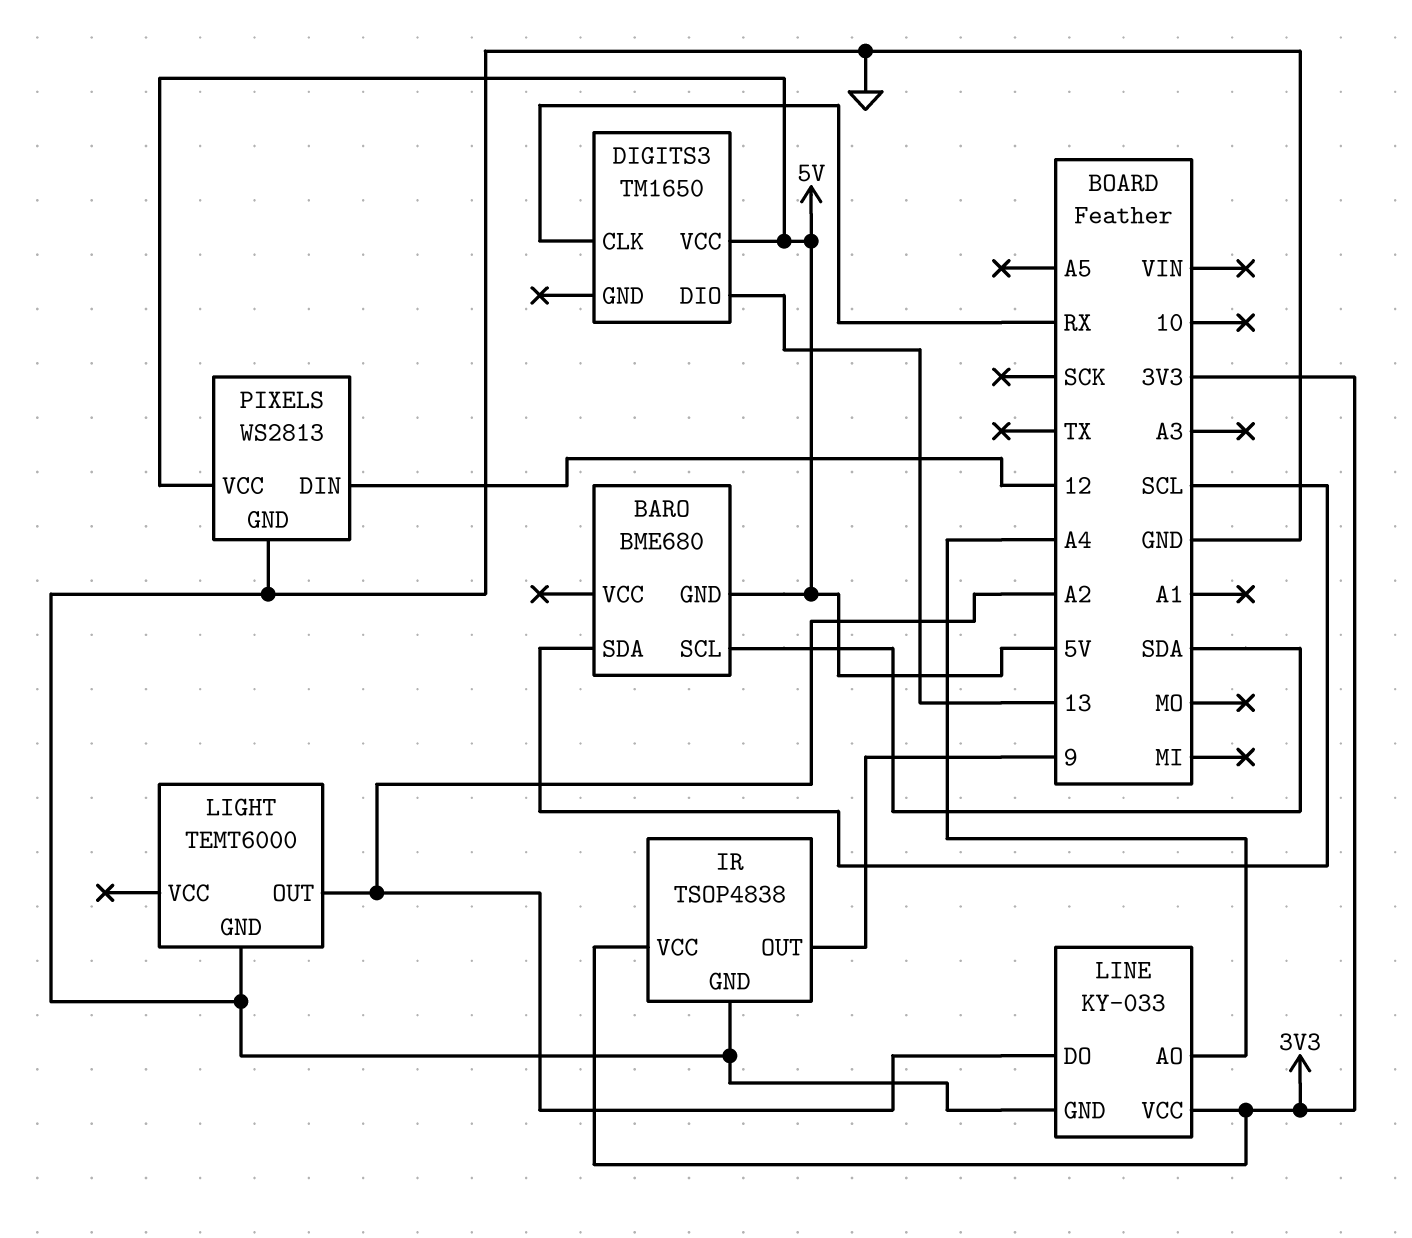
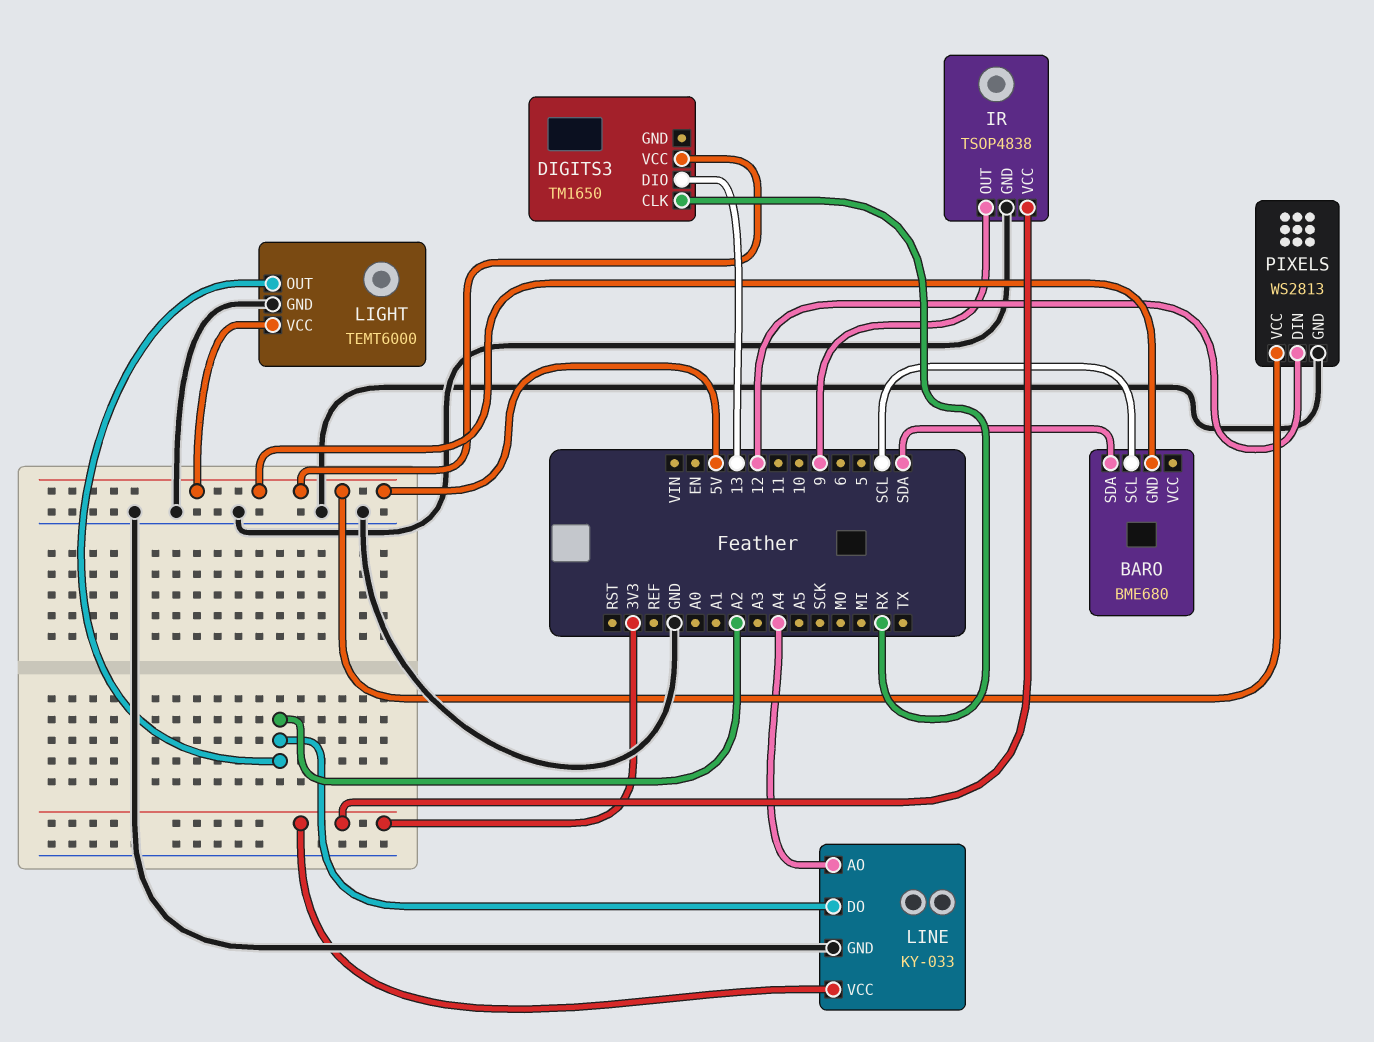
BARO pin SCL: SDA -> SCL
BARO pin SDA: SCL -> SDA
LIGHT pin VCC: none -> 5V

